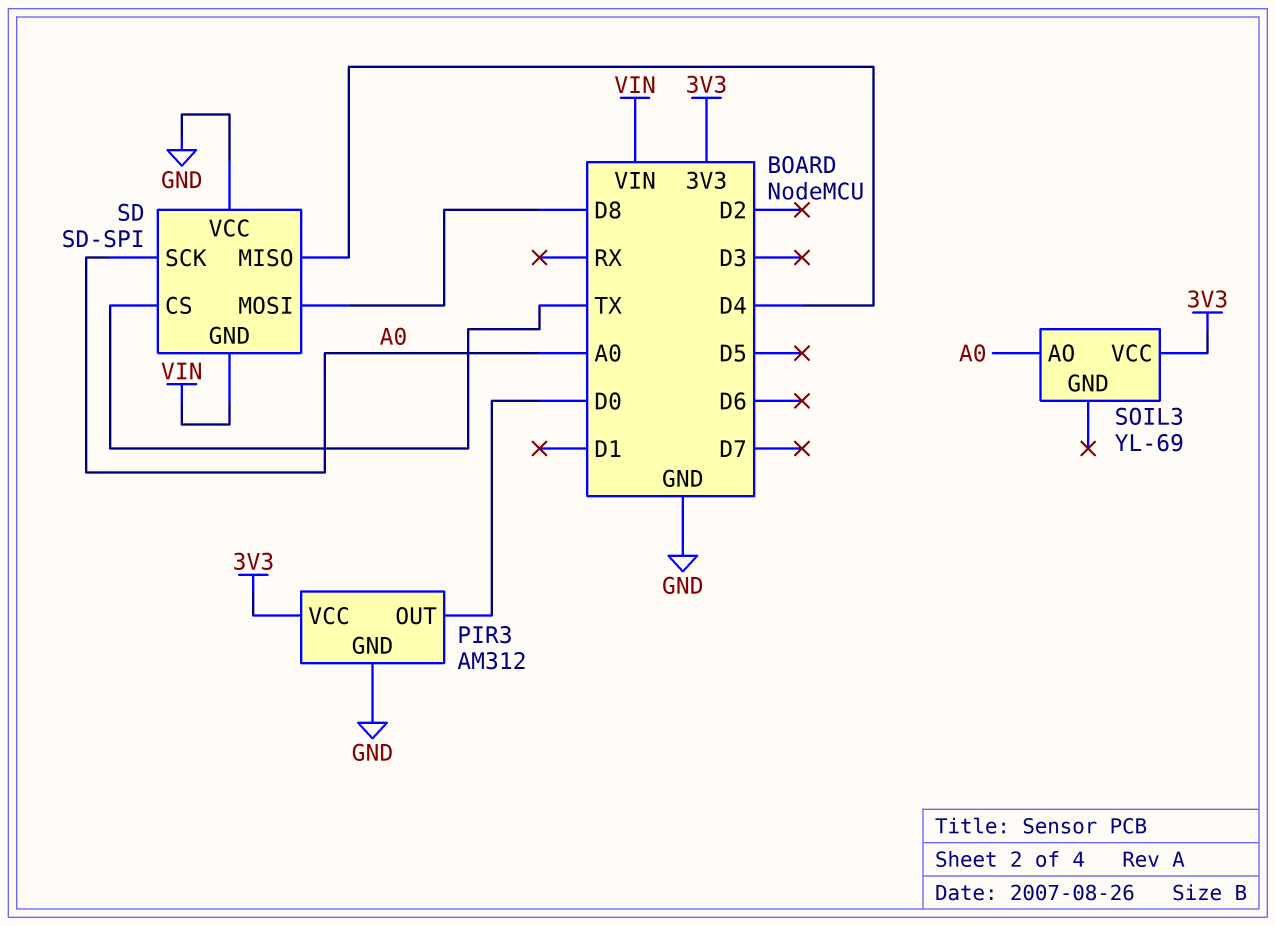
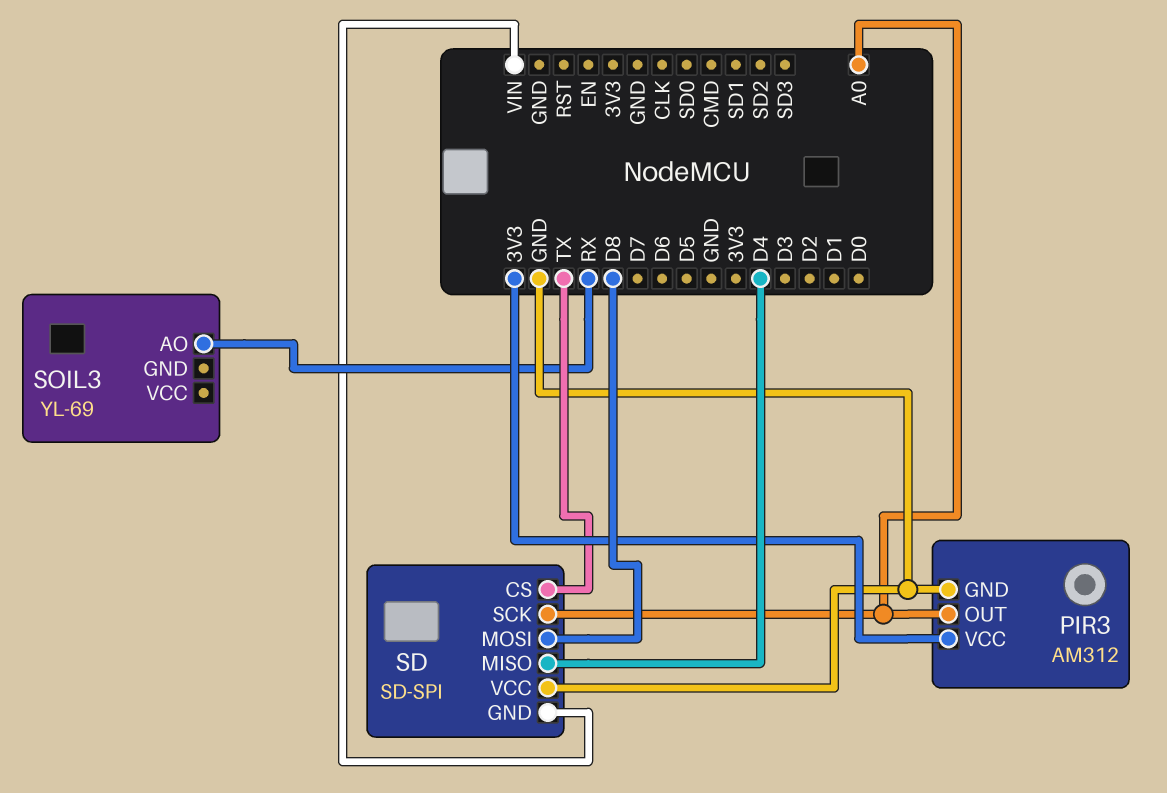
PIR3 pin OUT: D0 -> A0
SOIL3 pin AO: A0 -> RX
SOIL3 pin VCC: 3V3 -> none

